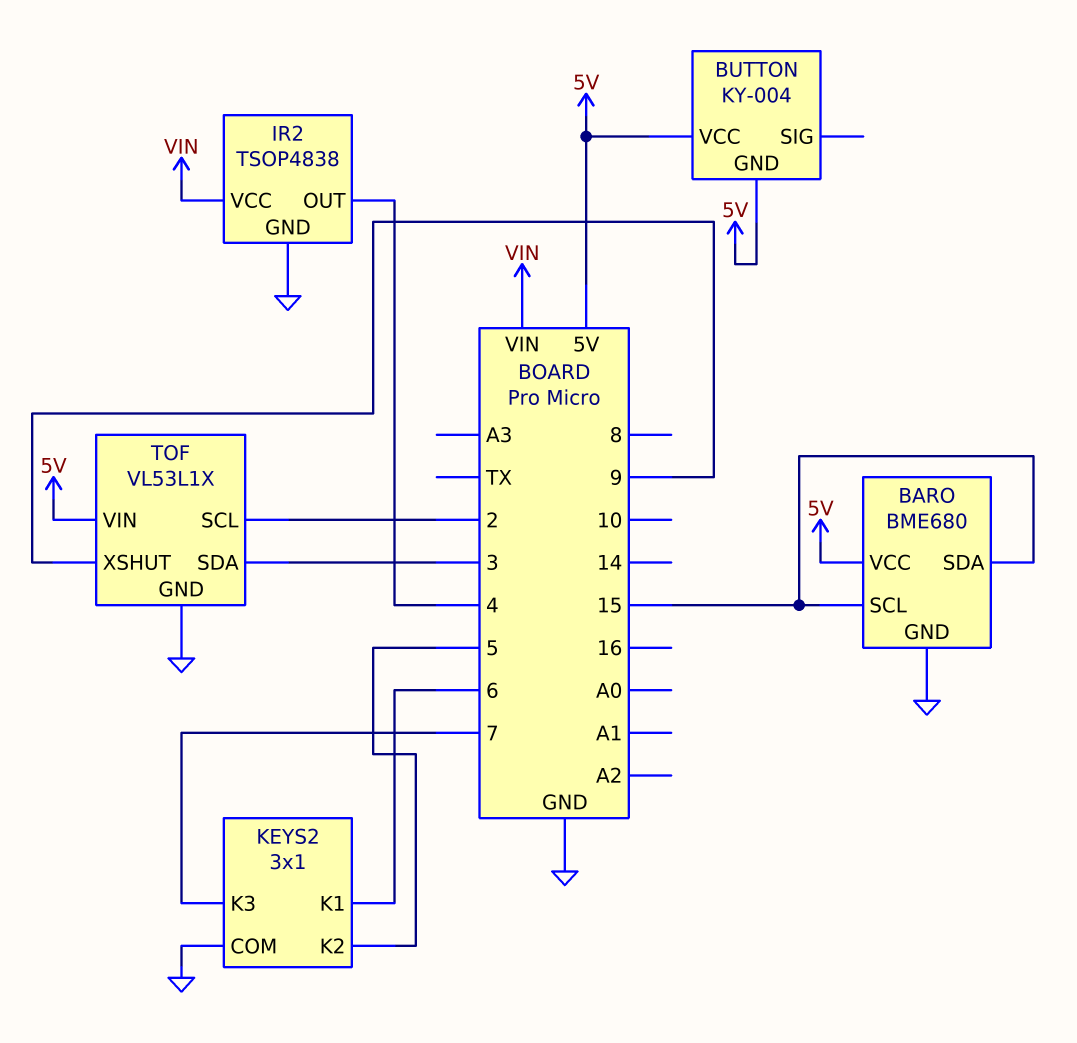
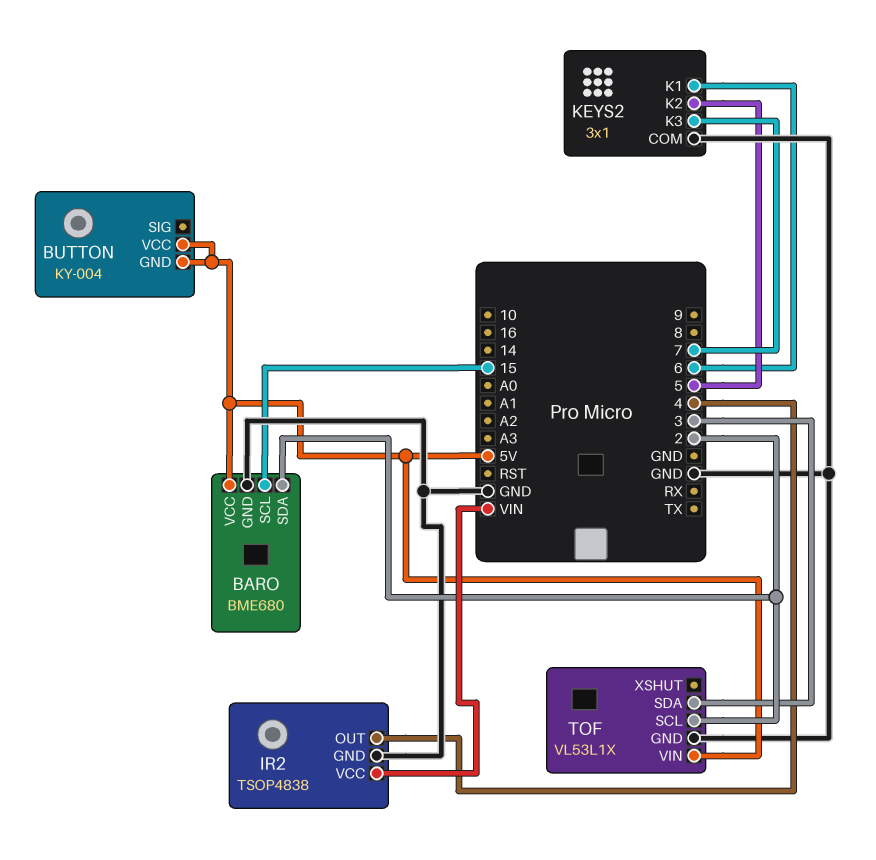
BARO pin SDA: 15 -> 2
TOF pin XSHUT: 9 -> none

